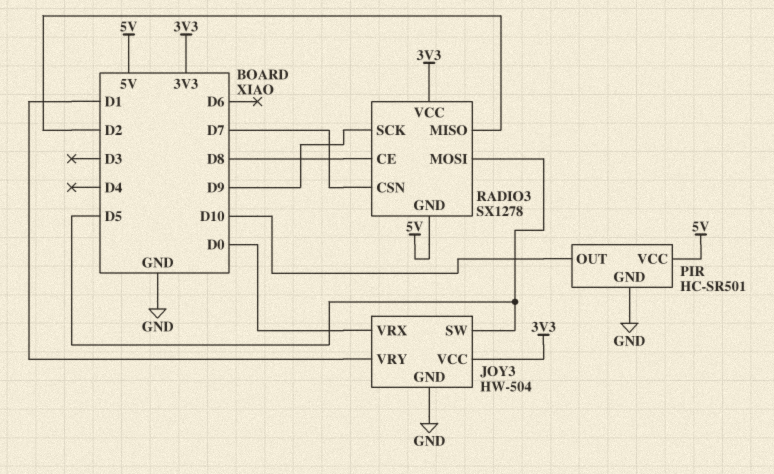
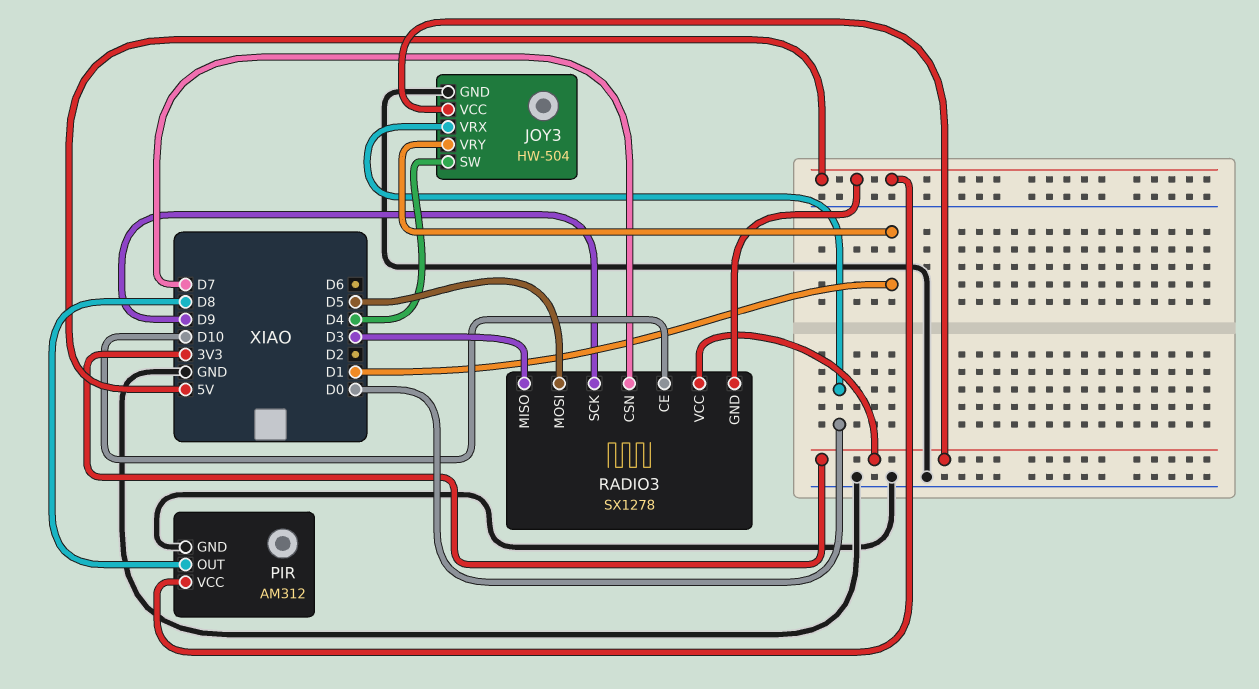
JOY3 pin SW: D5 -> D4
PIR: HC-SR501 -> AM312
PIR pin OUT: D10 -> D8
RADIO3 pin CE: D8 -> D10
RADIO3 pin MISO: D2 -> D3

